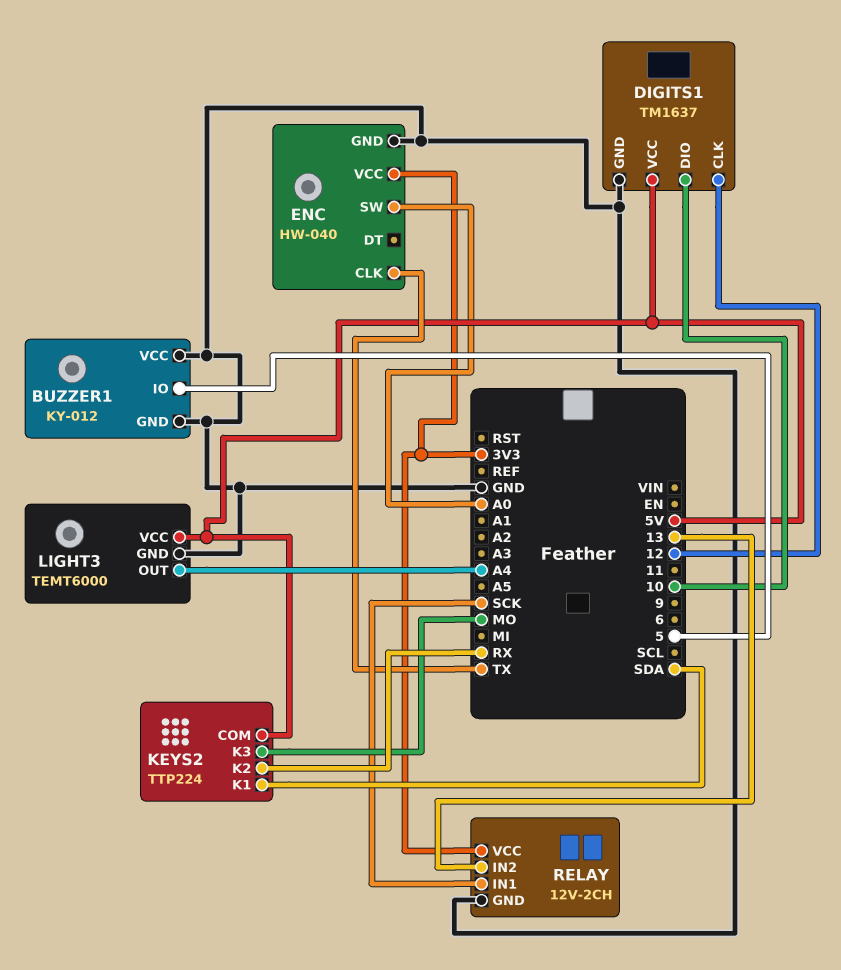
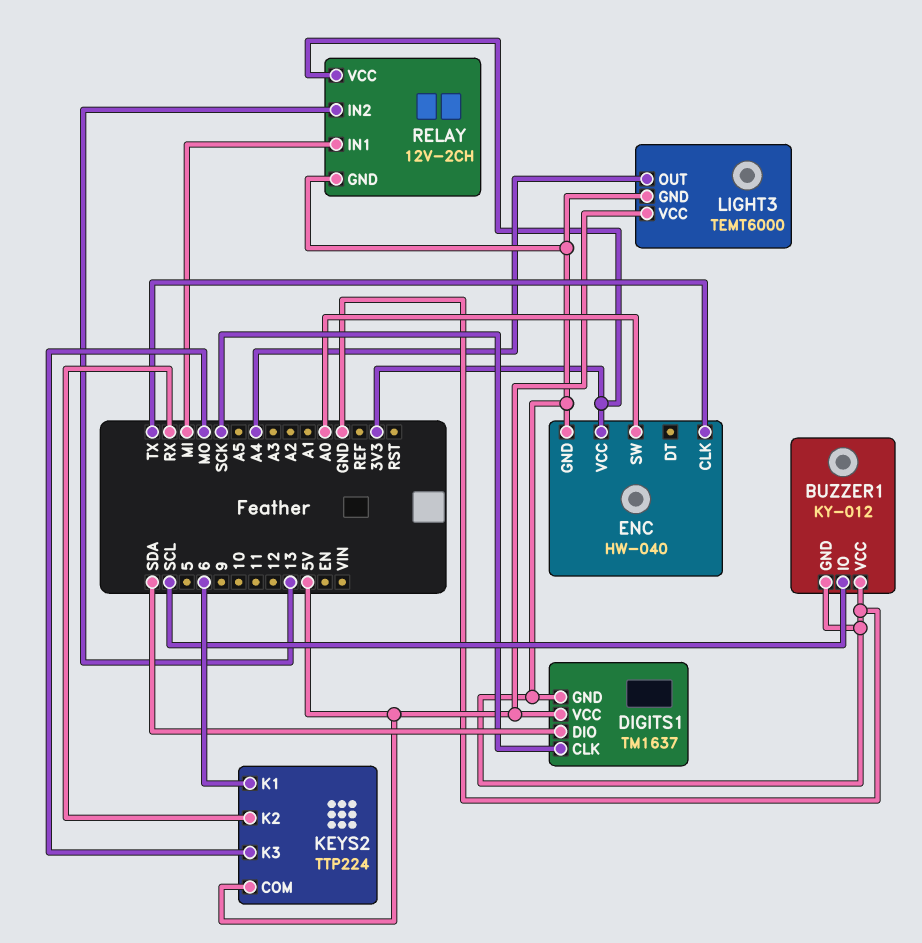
BUZZER1 pin IO: 5 -> SCL
DIGITS1 pin CLK: 12 -> SCK
DIGITS1 pin DIO: 10 -> SDA
KEYS2 pin K1: SDA -> 6
RELAY pin IN1: SCK -> MI

